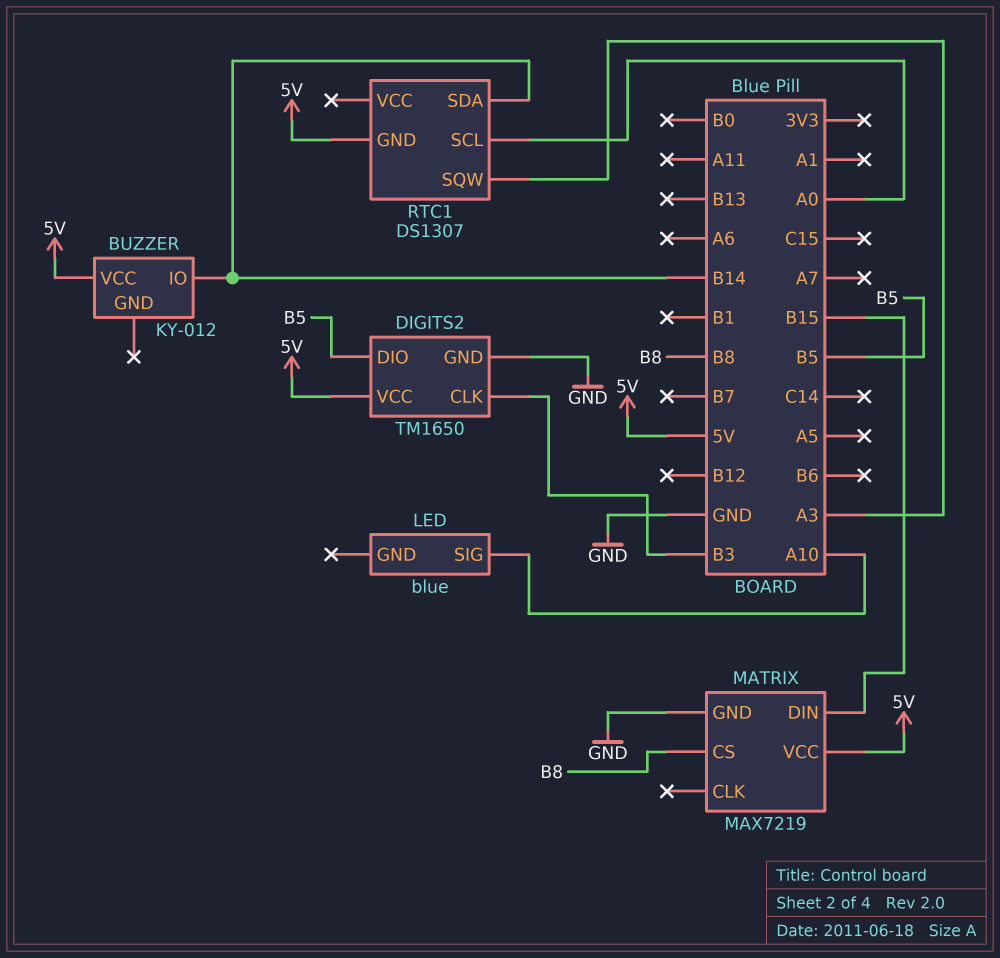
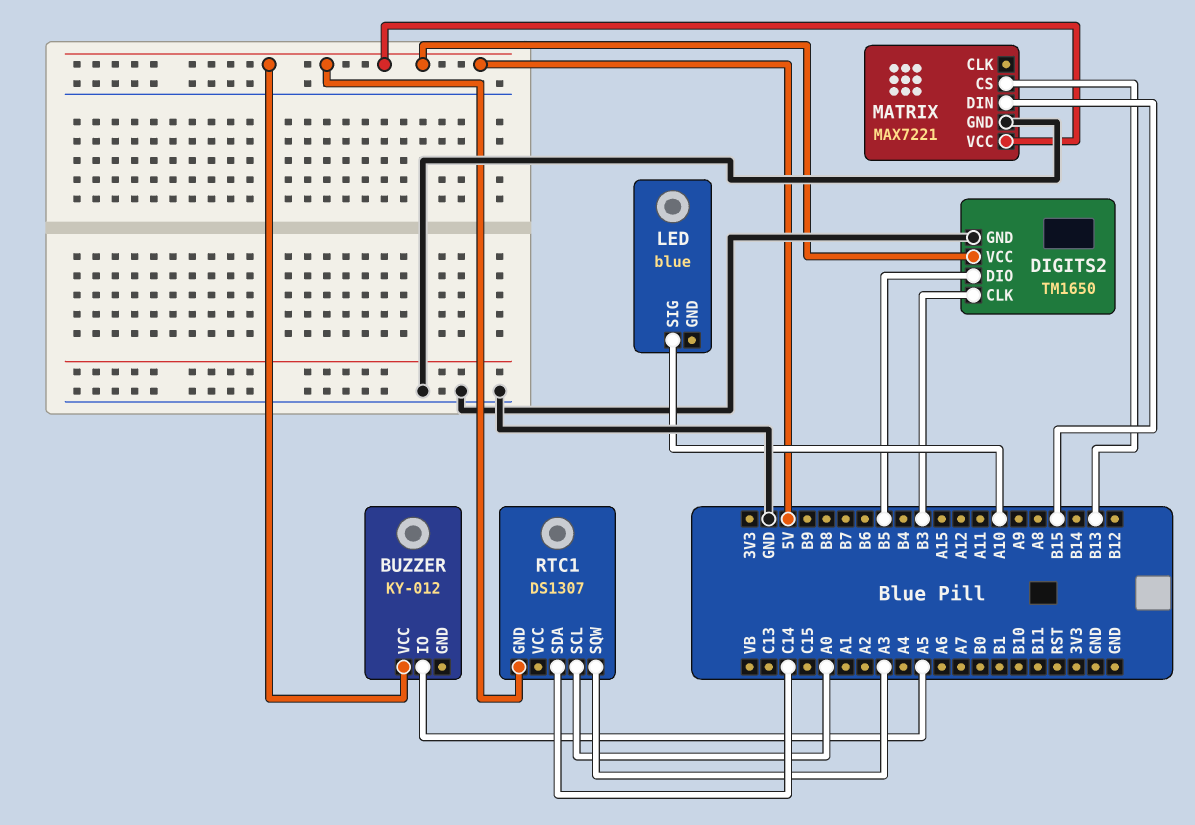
BUZZER pin IO: B14 -> A5
MATRIX: MAX7219 -> MAX7221
MATRIX pin CS: B8 -> B13
RTC1 pin SDA: B14 -> C14

